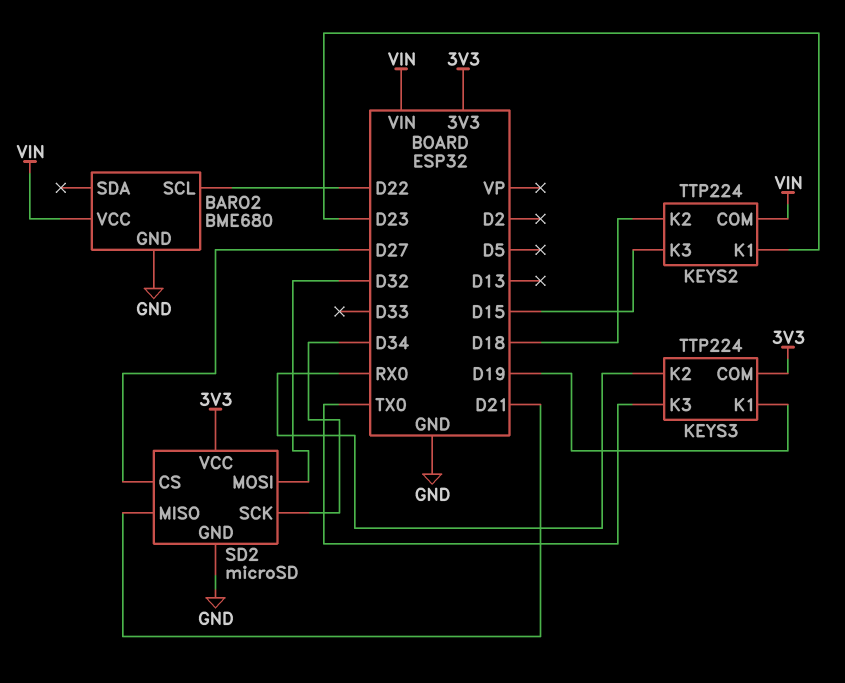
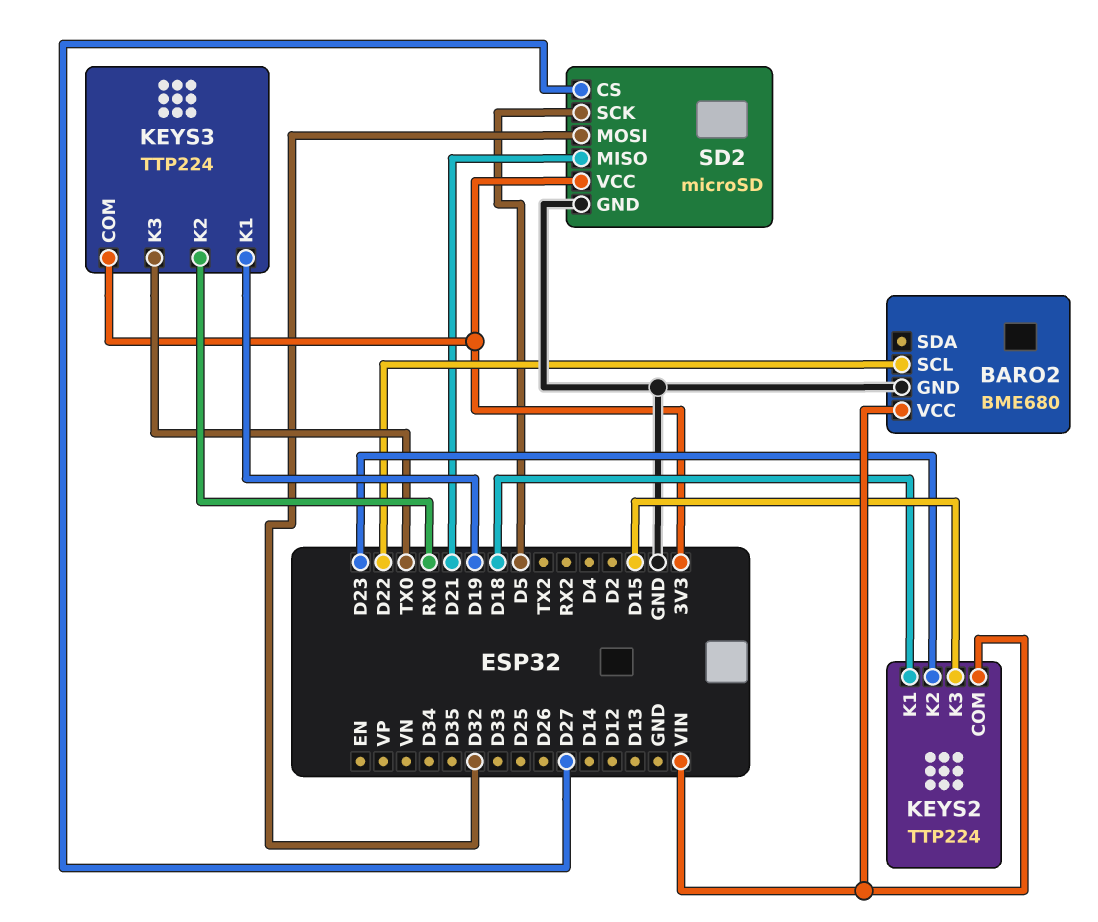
KEYS2 pin K1: D23 -> D18
KEYS2 pin K2: D18 -> D23
SD2 pin SCK: D34 -> D5

